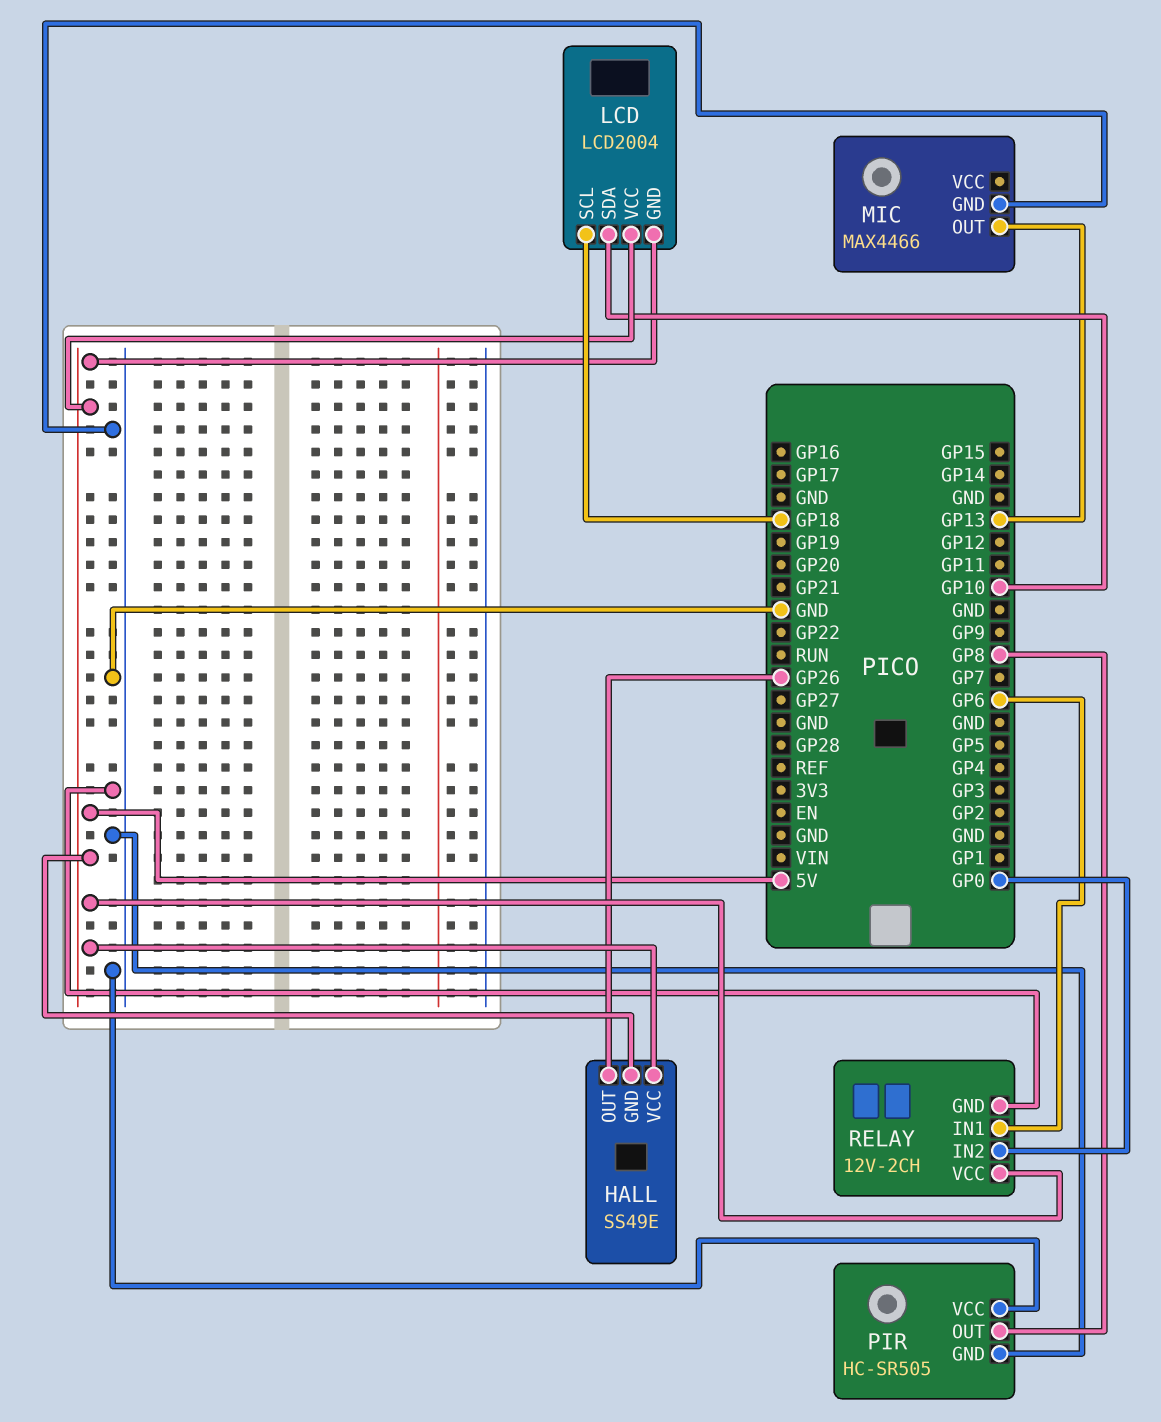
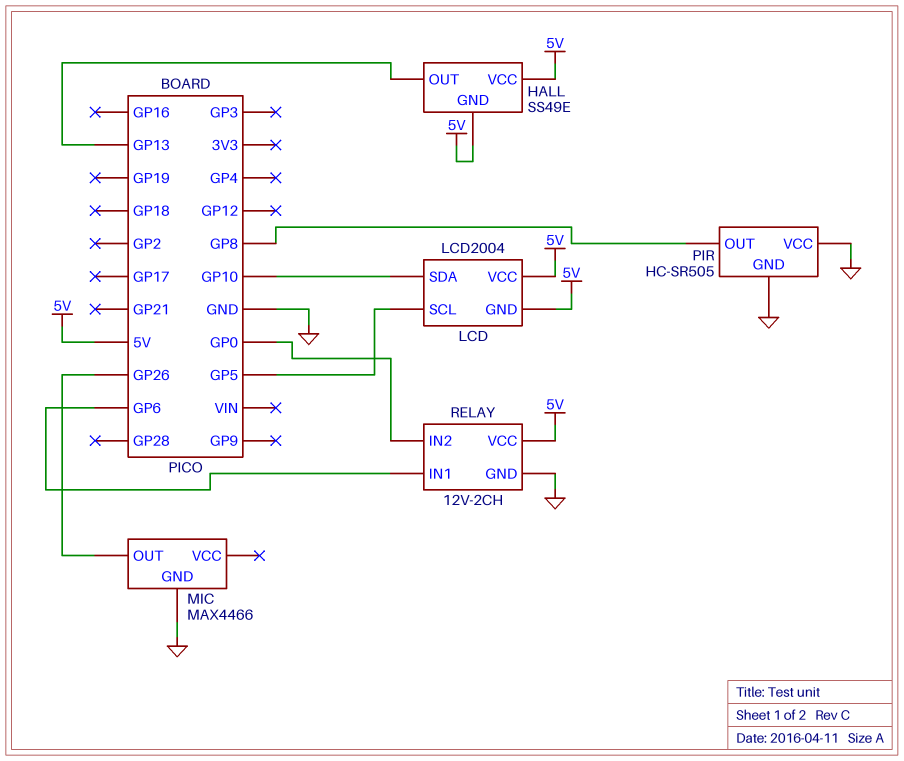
HALL pin OUT: GP26 -> GP13
LCD pin SCL: GP18 -> GP5
MIC pin OUT: GP13 -> GP26

